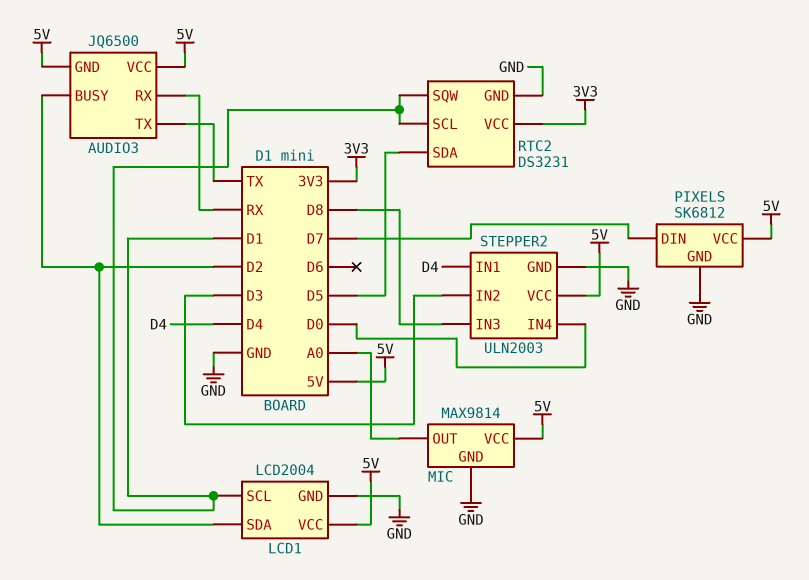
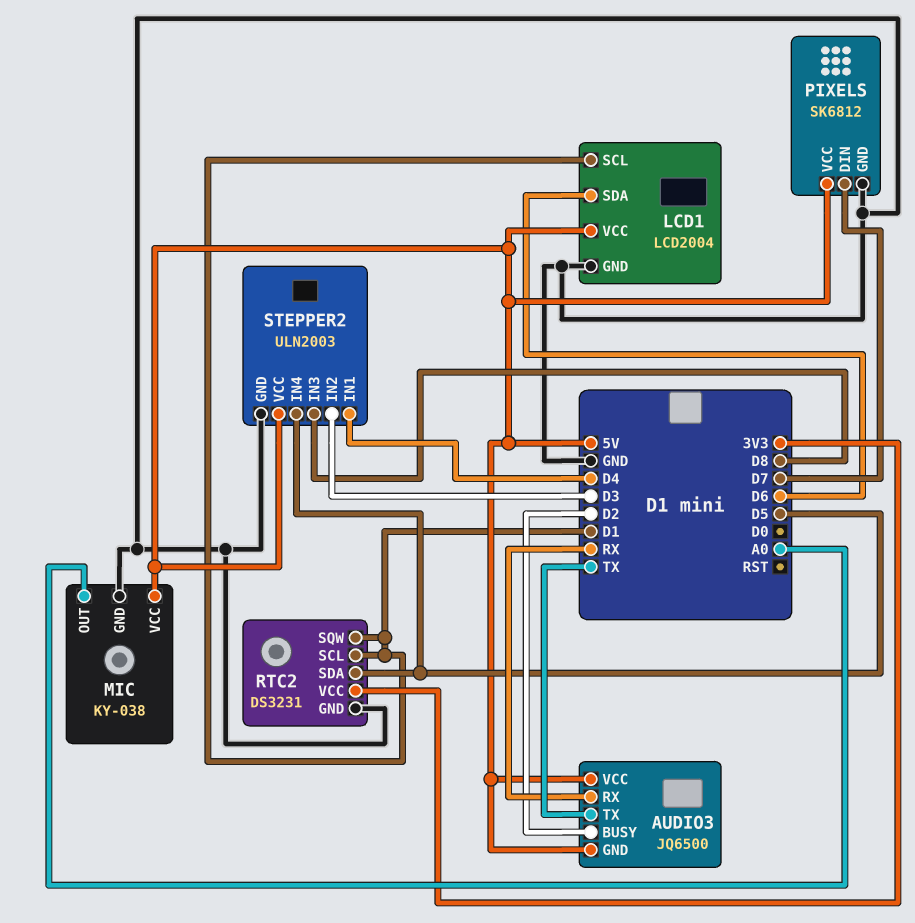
LCD1 pin SDA: D2 -> D6
MIC: MAX9814 -> KY-038
STEPPER2 pin IN4: D0 -> D5

